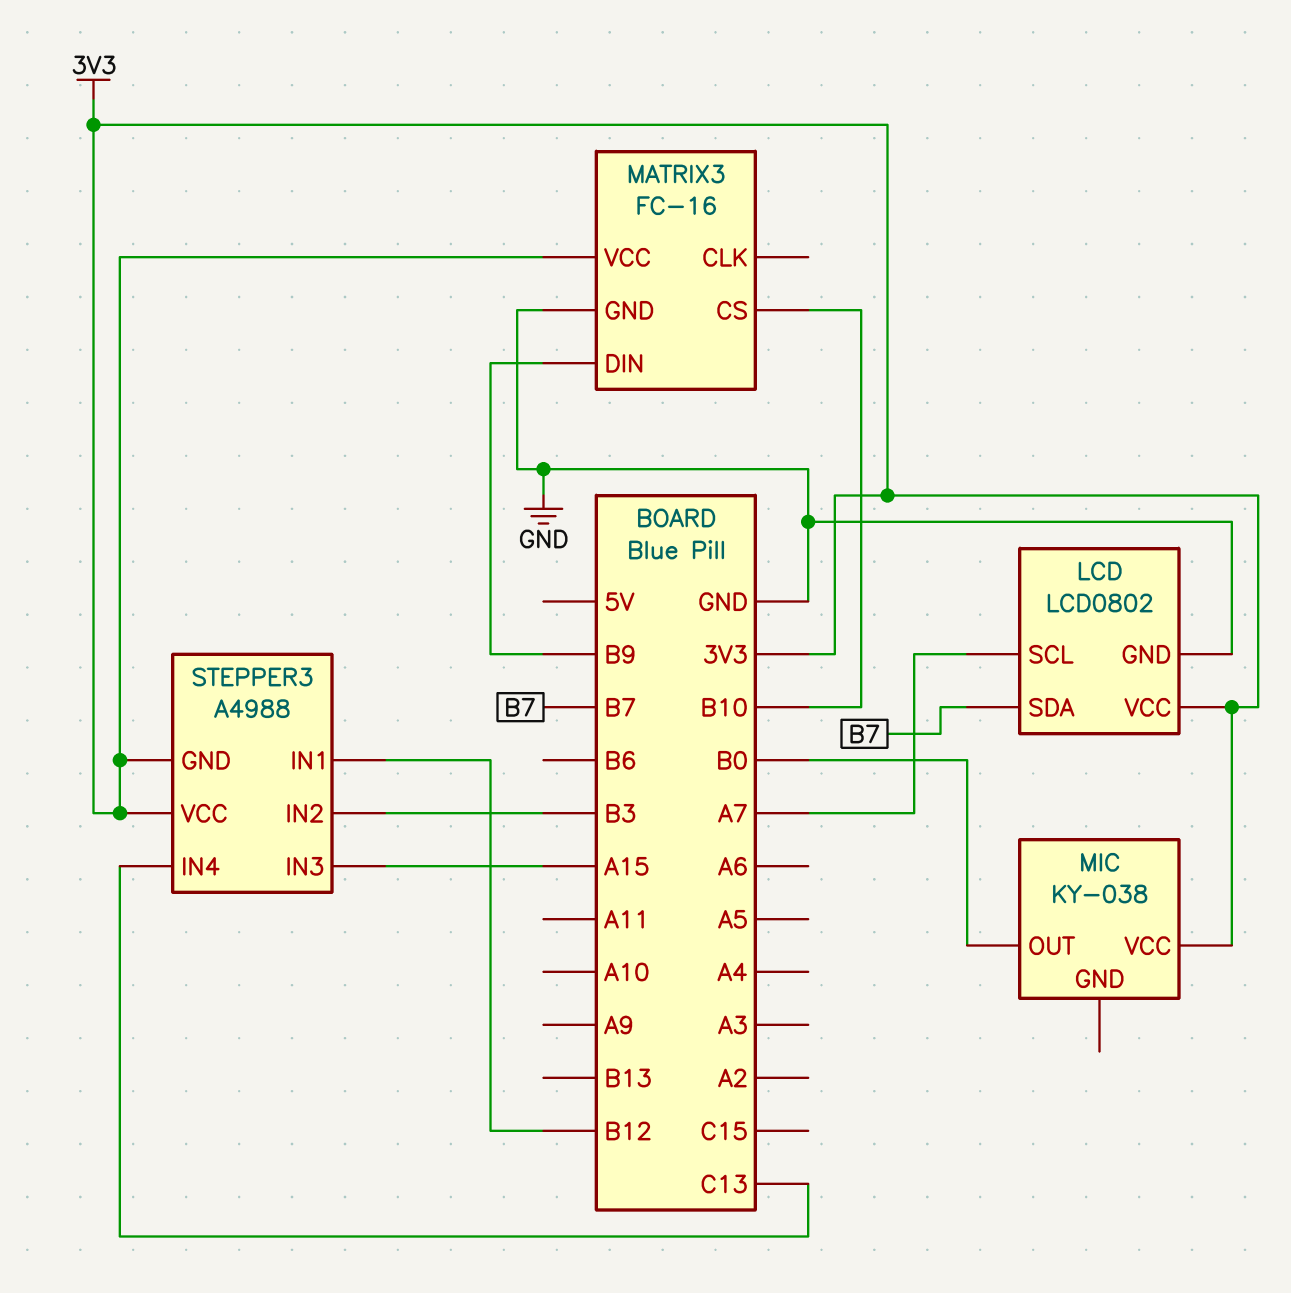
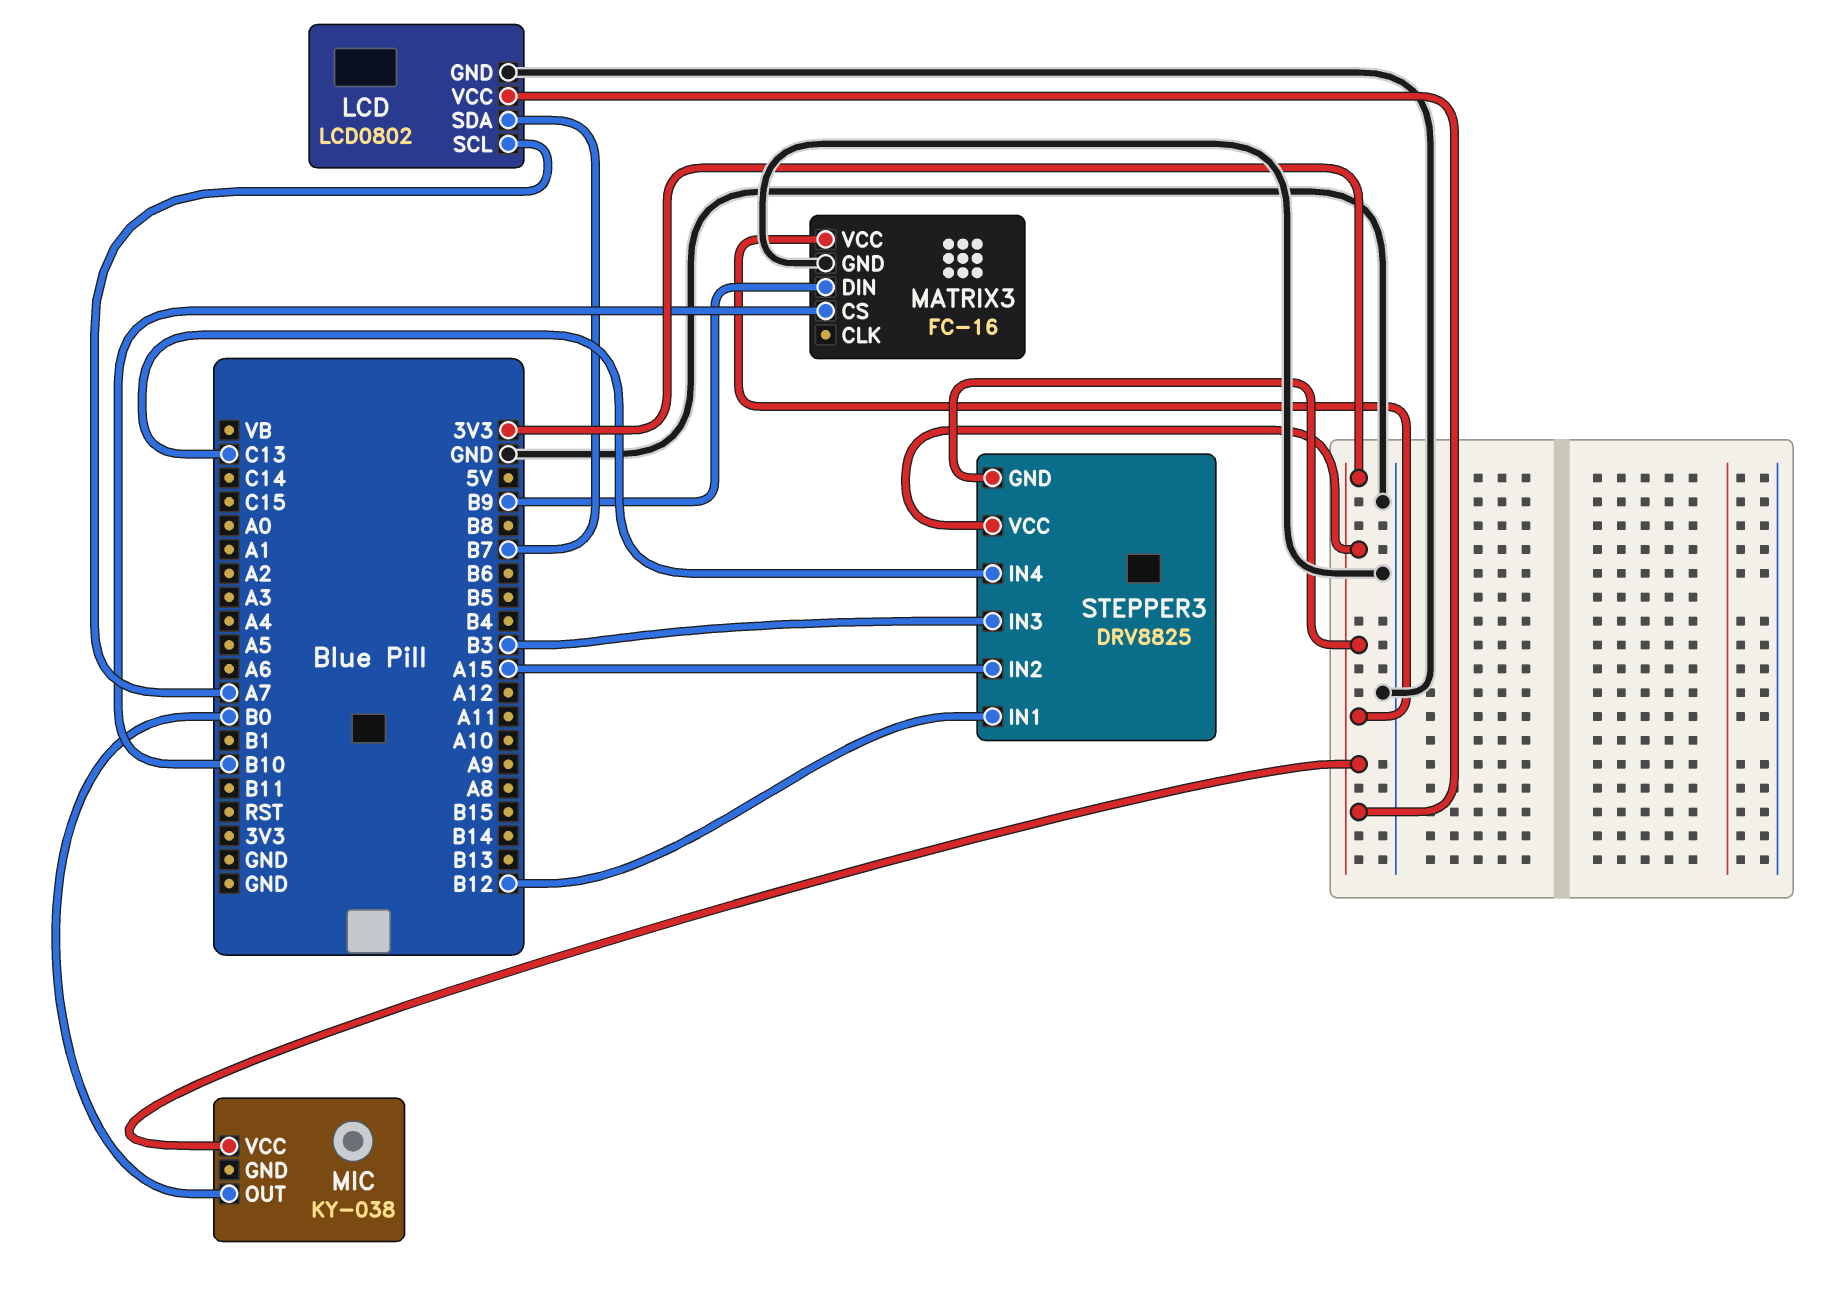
STEPPER3: A4988 -> DRV8825
STEPPER3 pin IN2: B3 -> A15
STEPPER3 pin IN3: A15 -> B3

